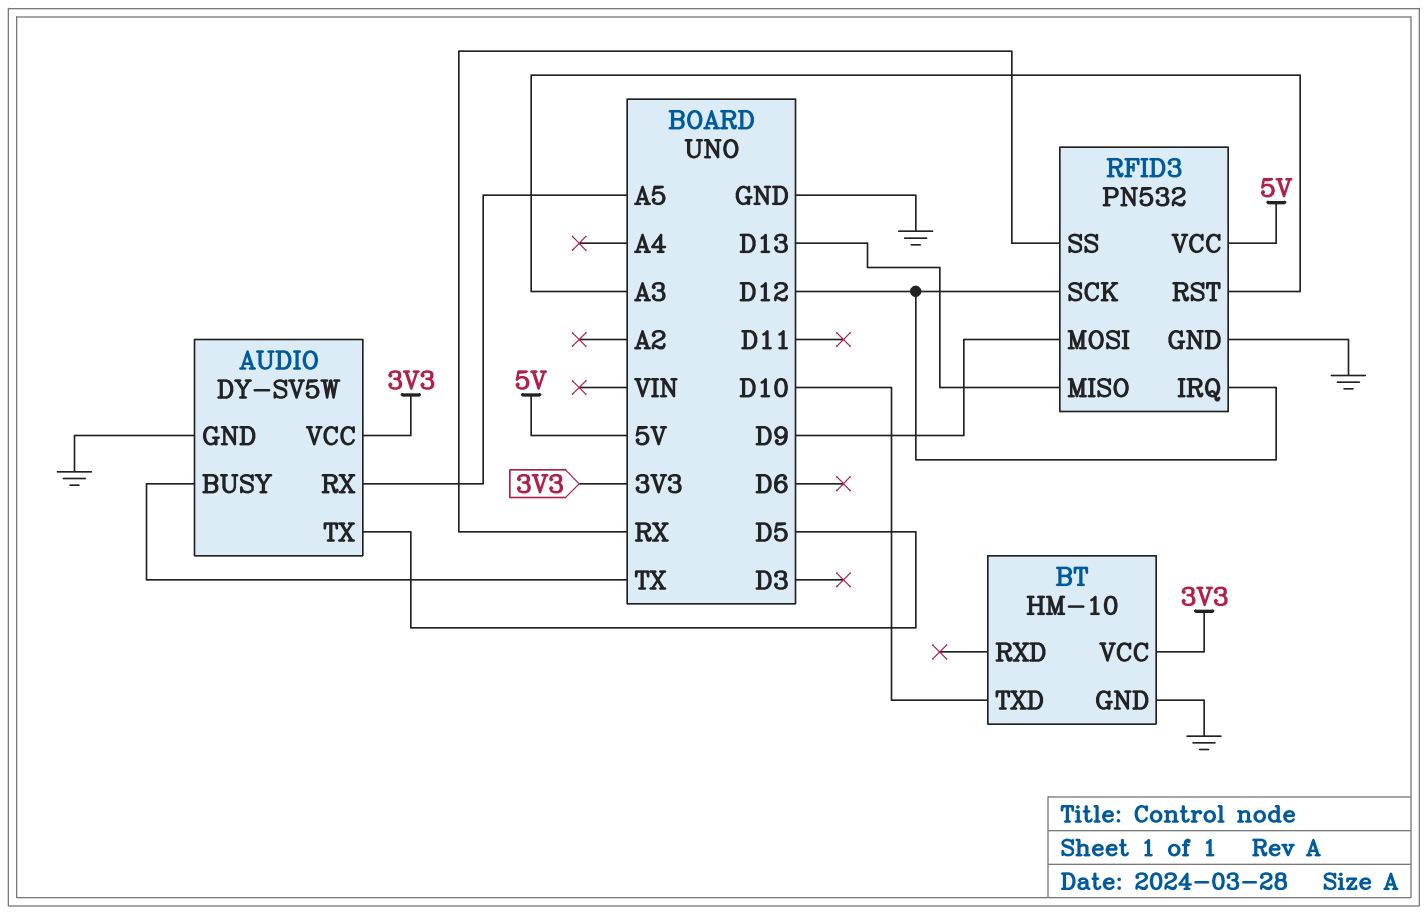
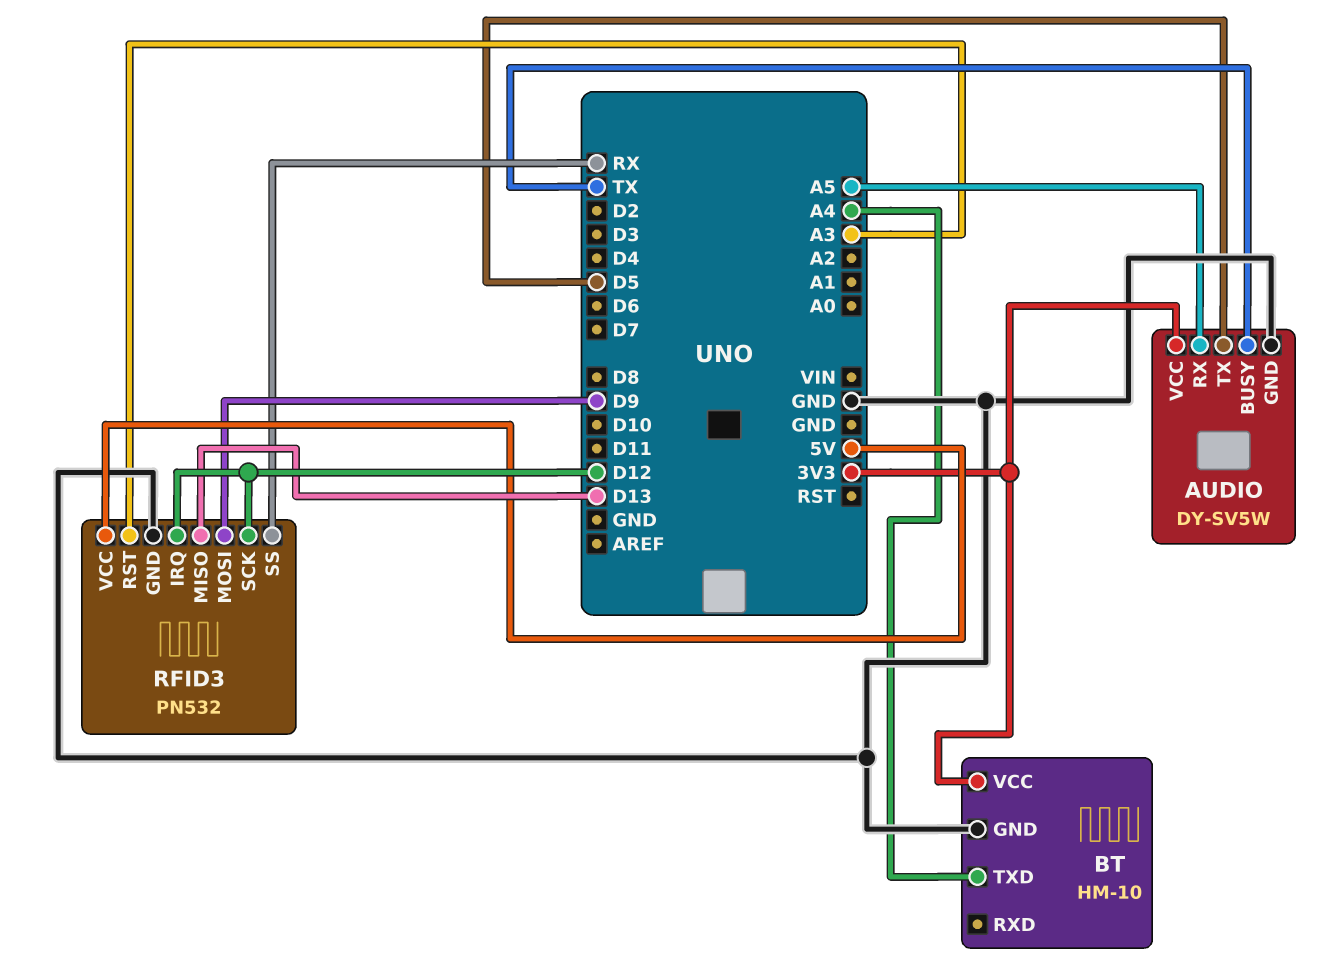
BT pin TXD: D10 -> A4

